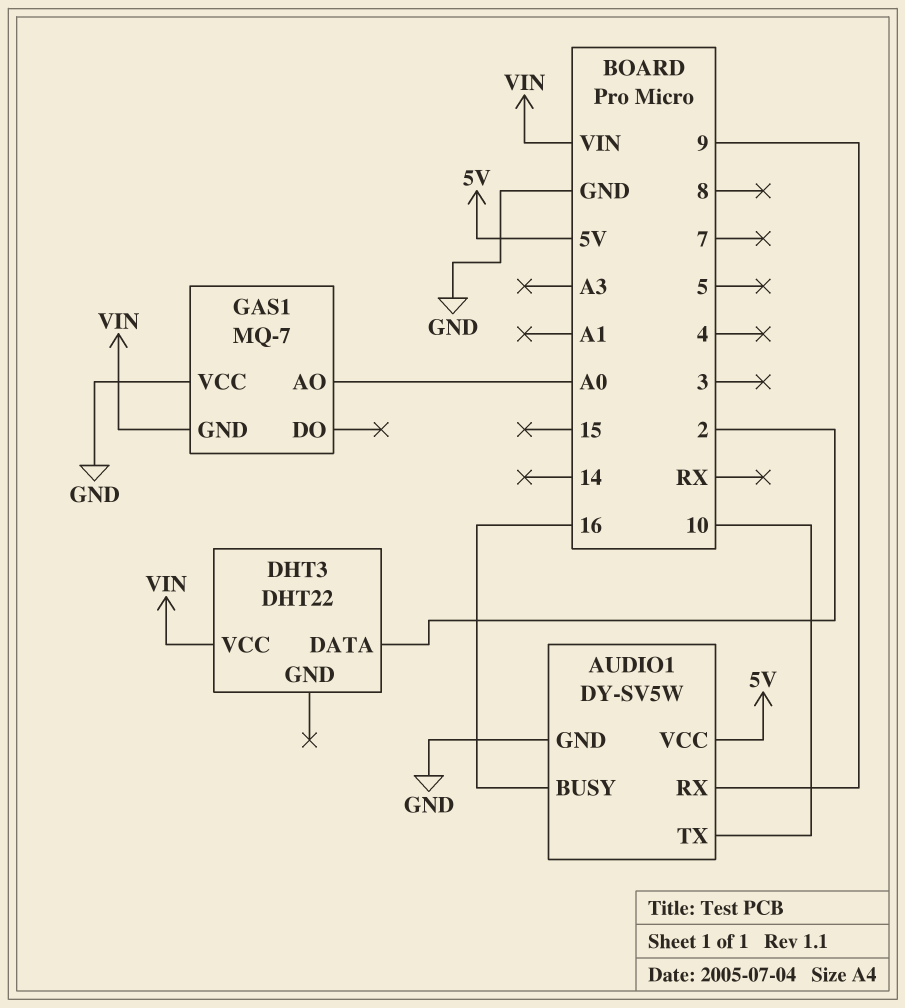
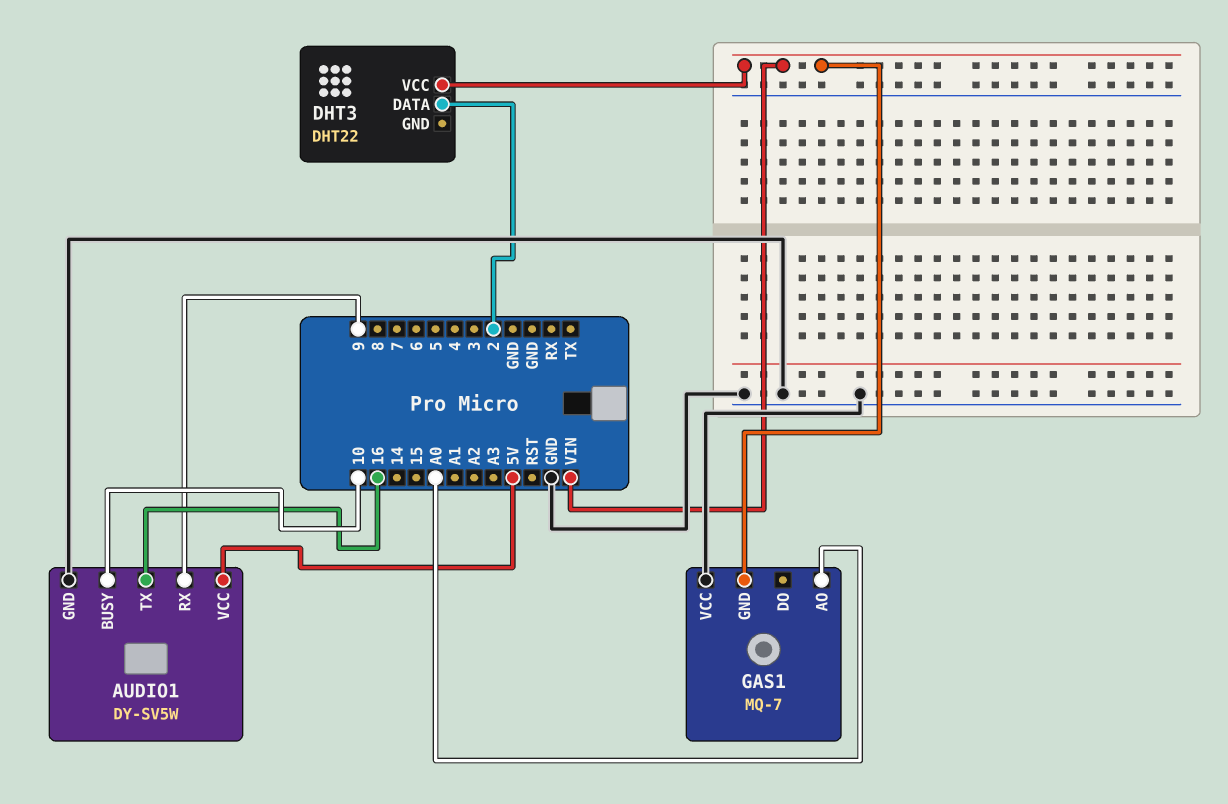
AUDIO1 pin BUSY: 16 -> 10
AUDIO1 pin TX: 10 -> 16

